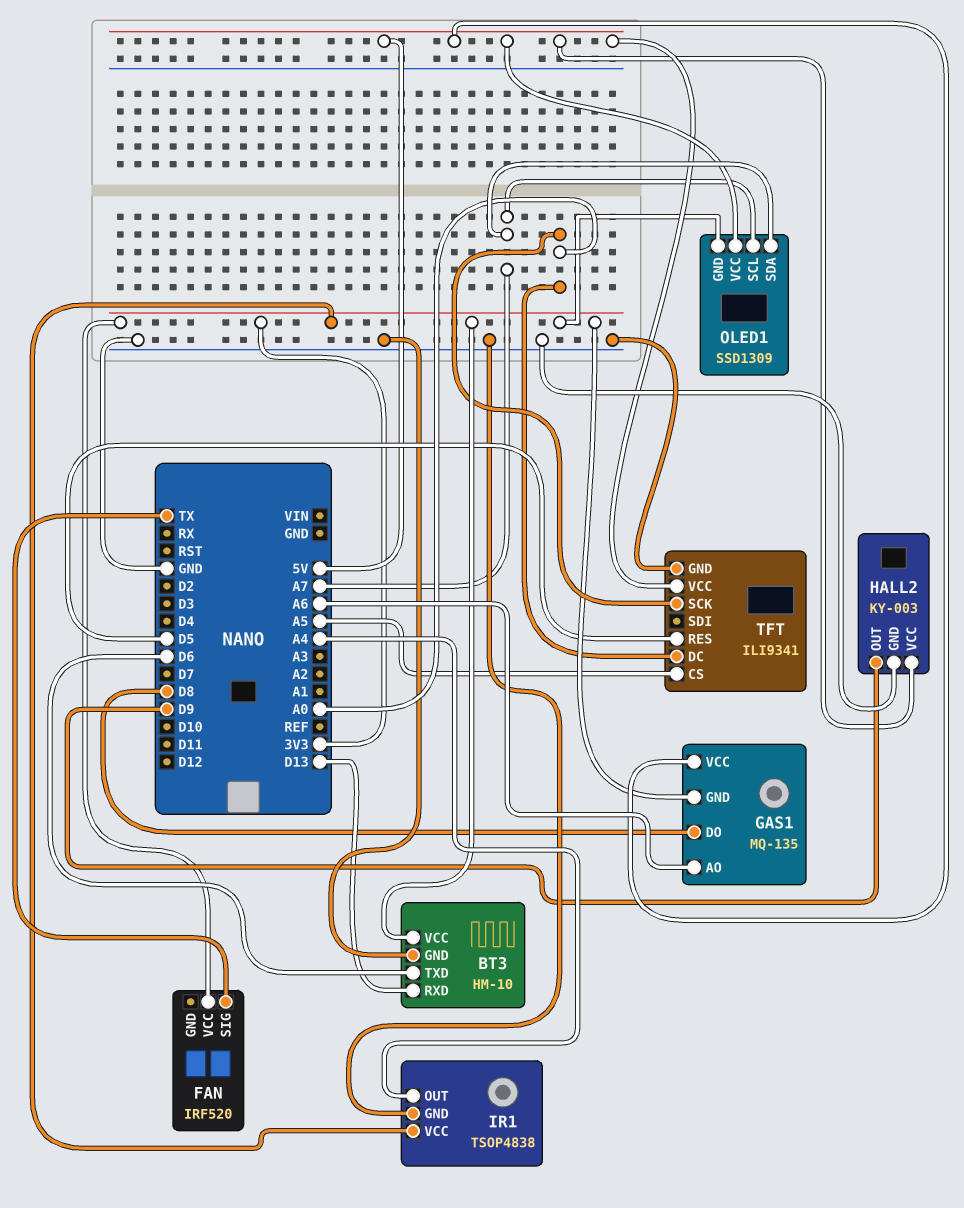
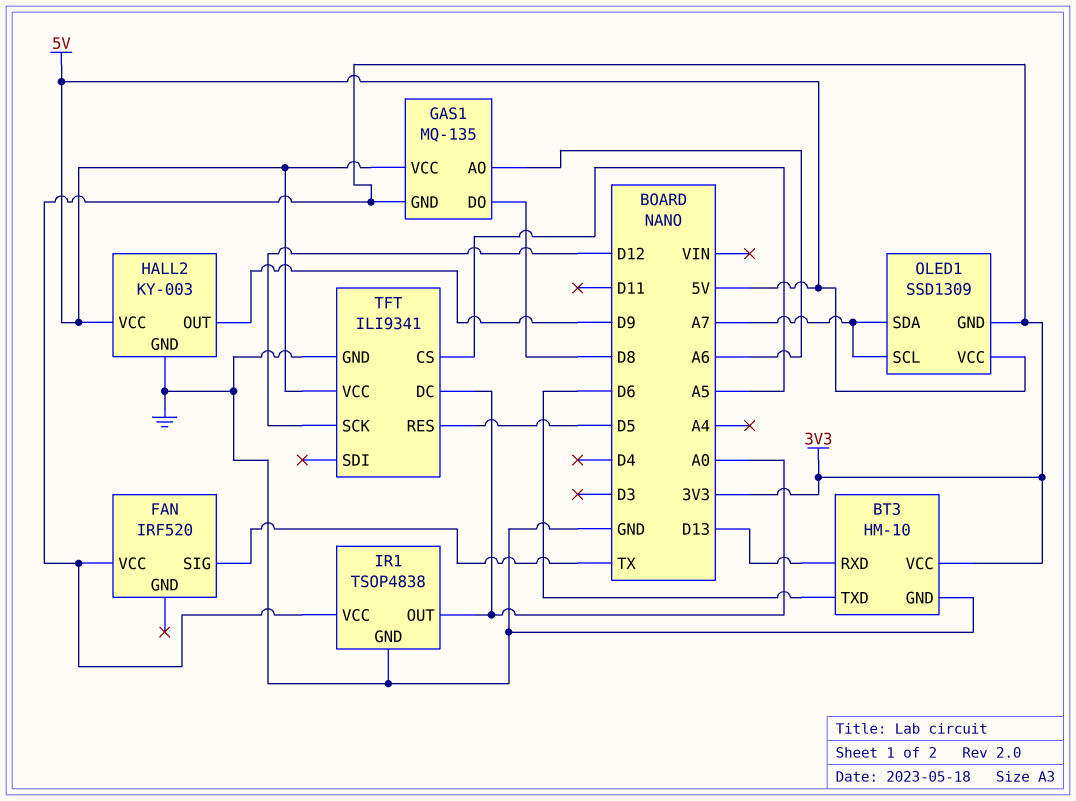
IR1 pin OUT: A4 -> A0
TFT pin SCK: A0 -> D12

